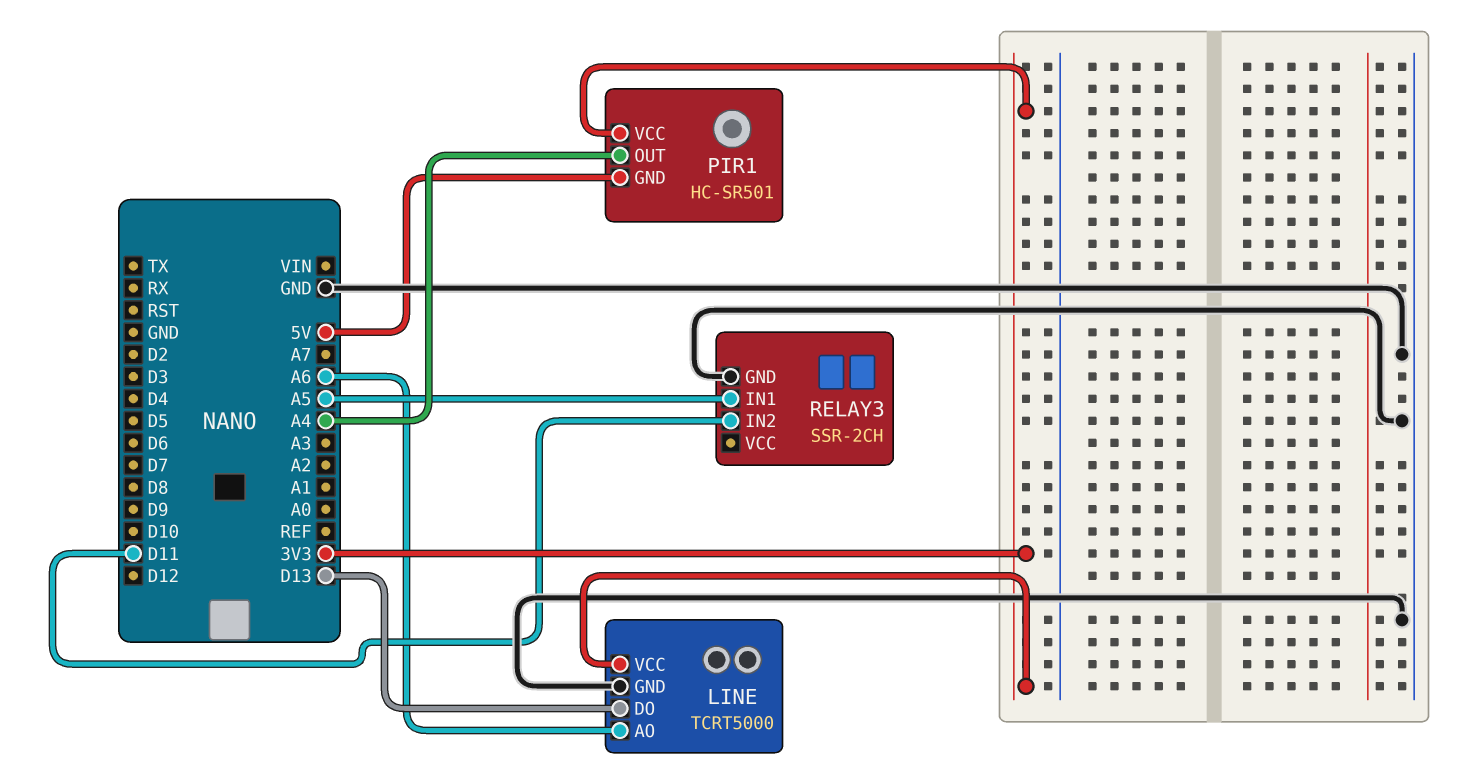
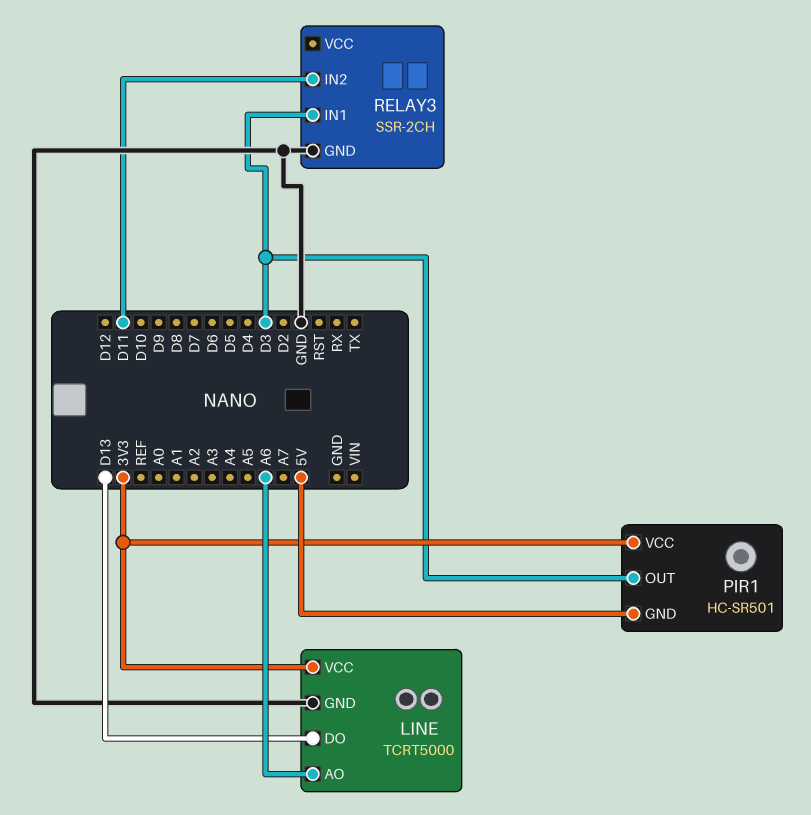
PIR1 pin OUT: A4 -> D3
RELAY3 pin IN1: A5 -> D3

